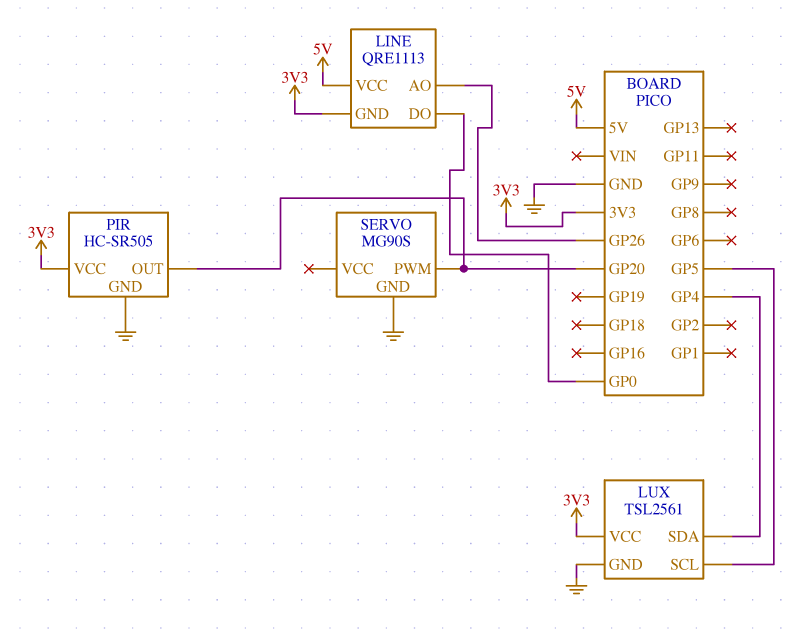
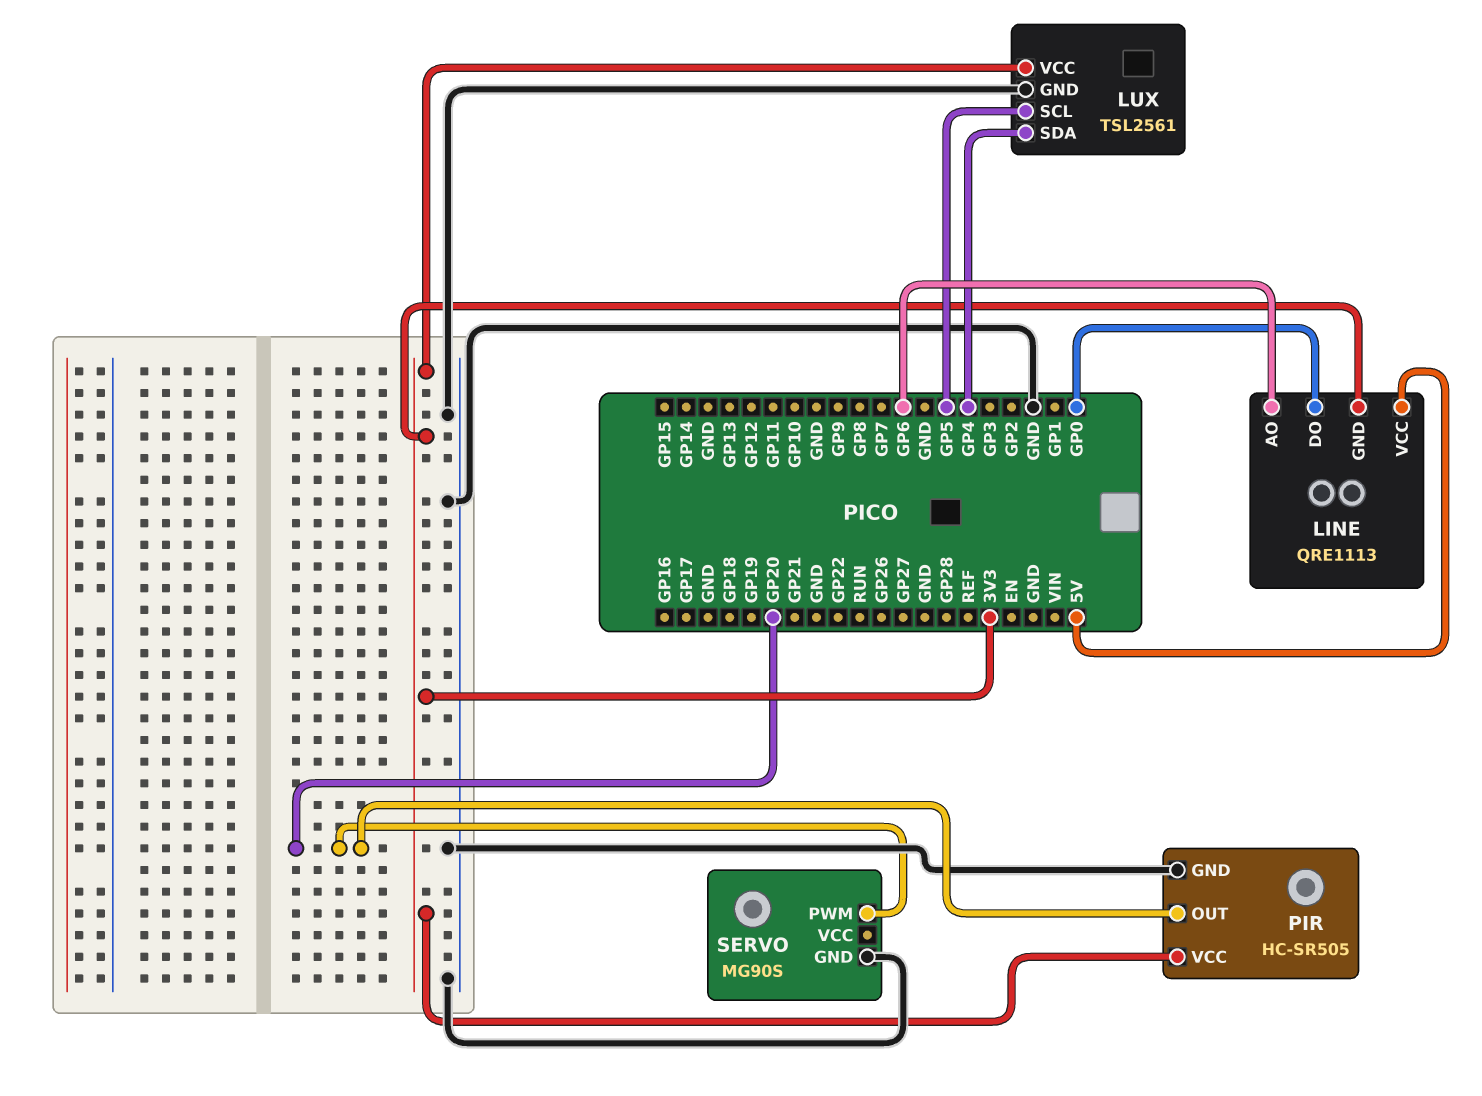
LINE pin AO: GP26 -> GP6

